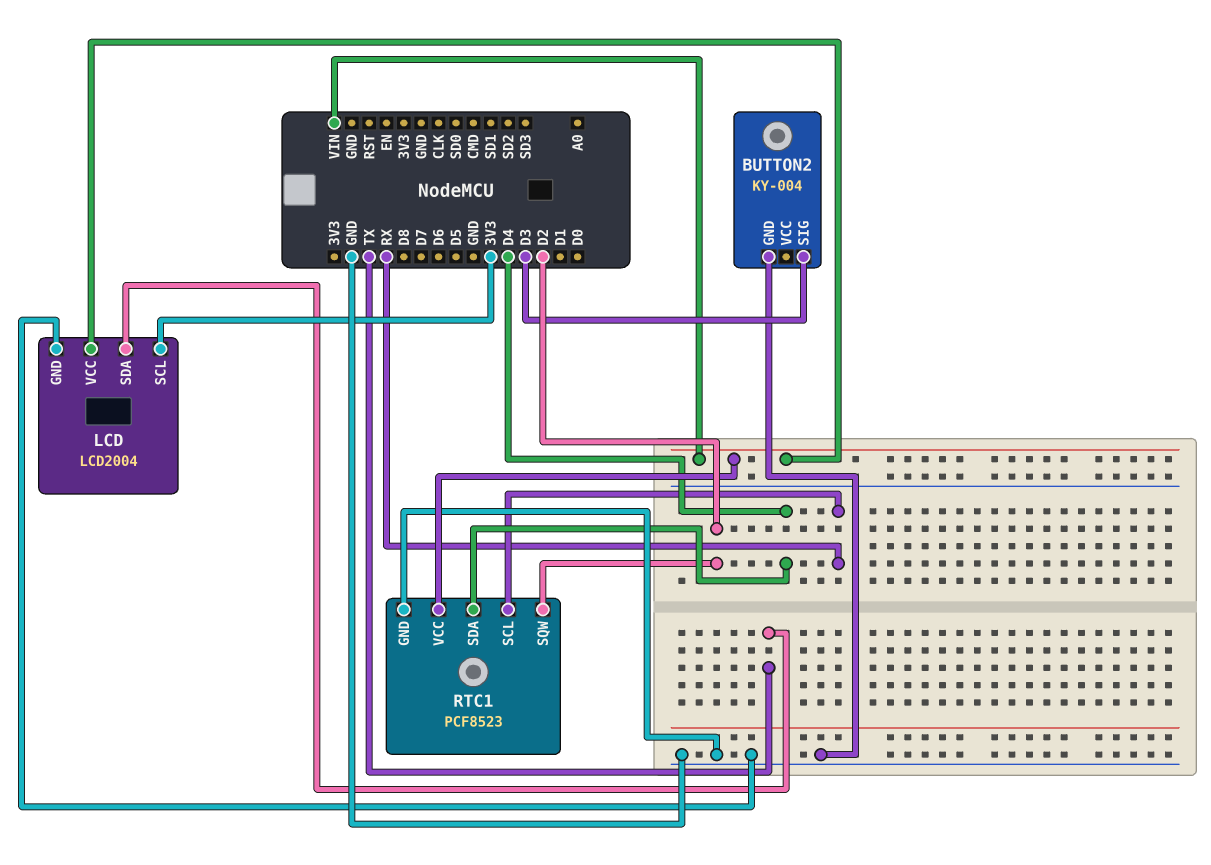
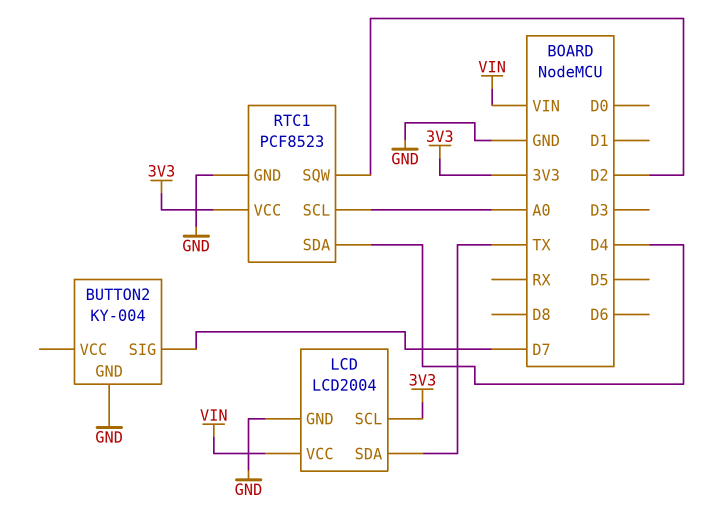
BUTTON2 pin SIG: D3 -> D7
RTC1 pin SCL: RX -> A0
RTC1 pin VCC: VIN -> 3V3

